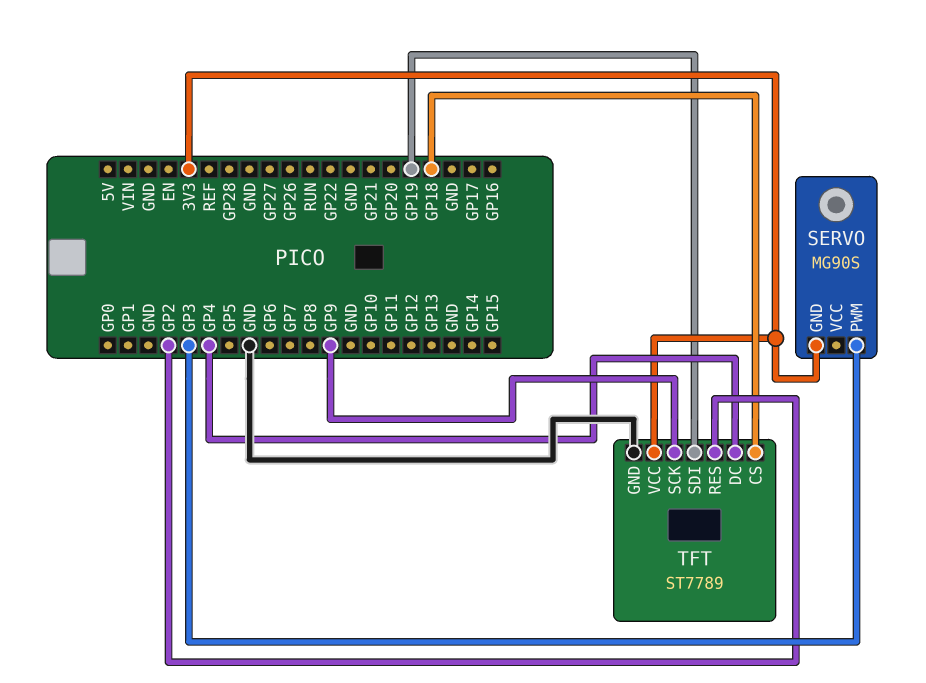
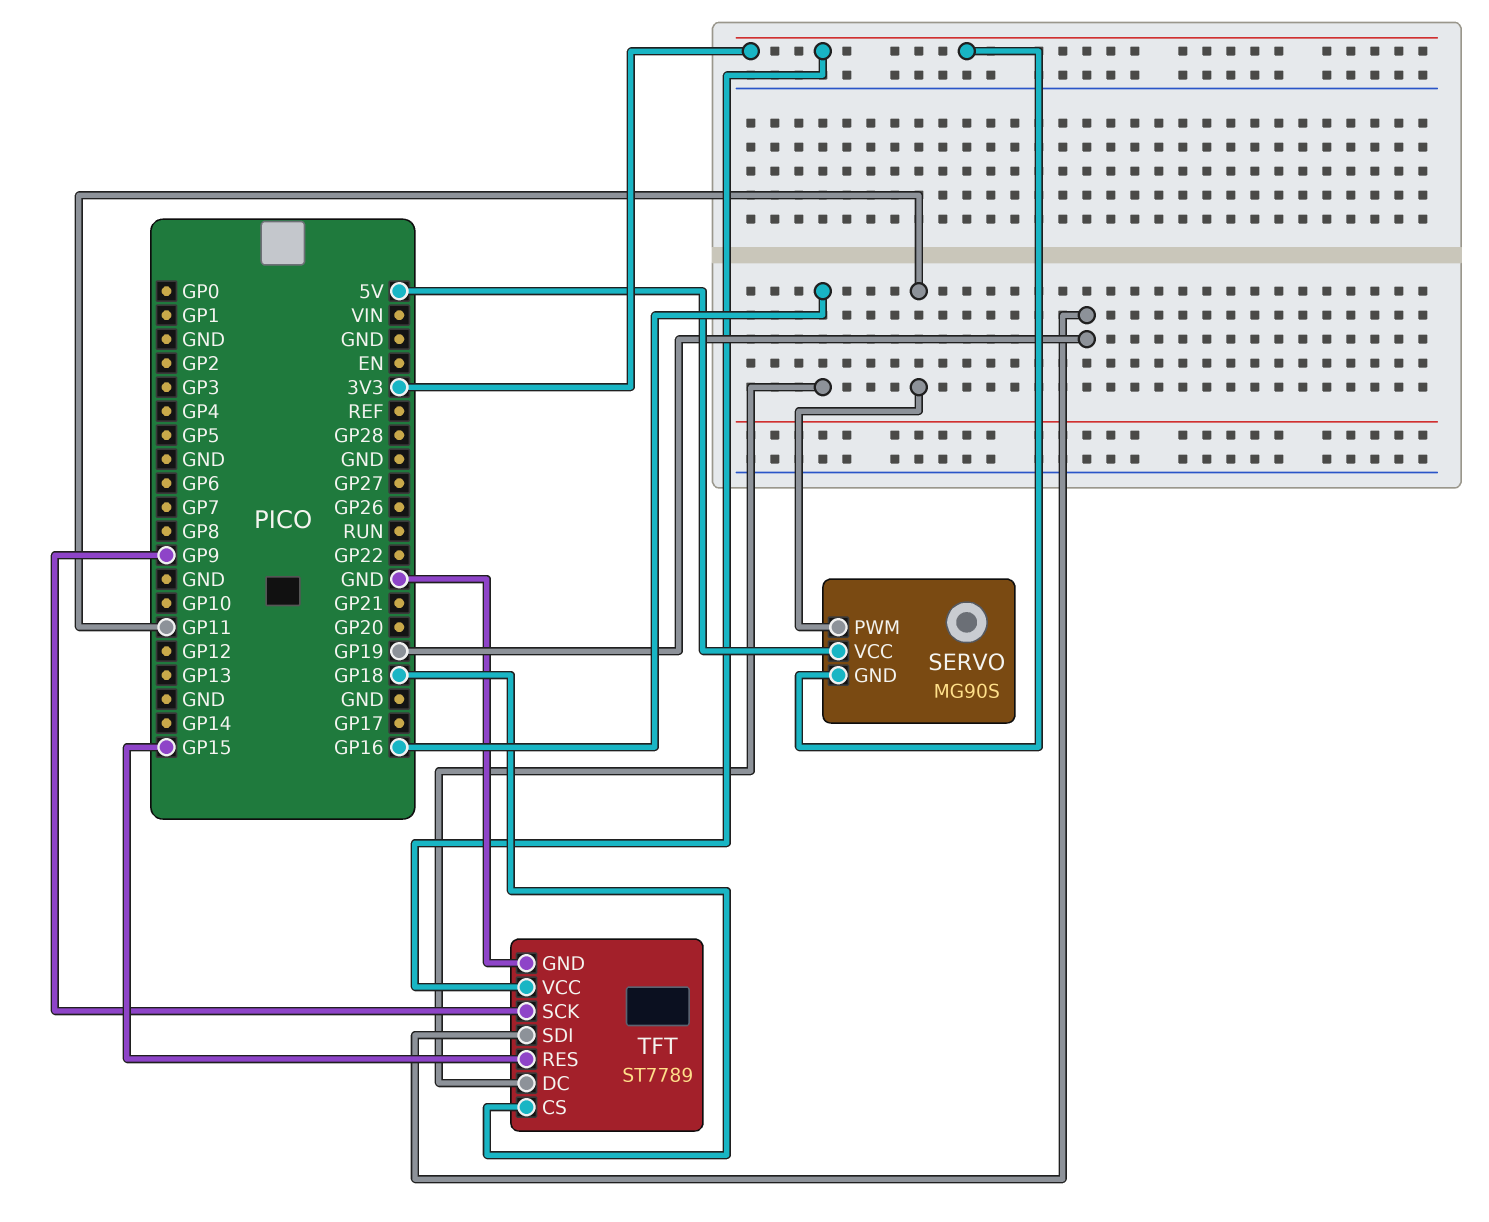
SERVO pin PWM: GP3 -> GP11
SERVO pin VCC: none -> 5V
TFT pin DC: GP4 -> GP16
TFT pin RES: GP2 -> GP15

